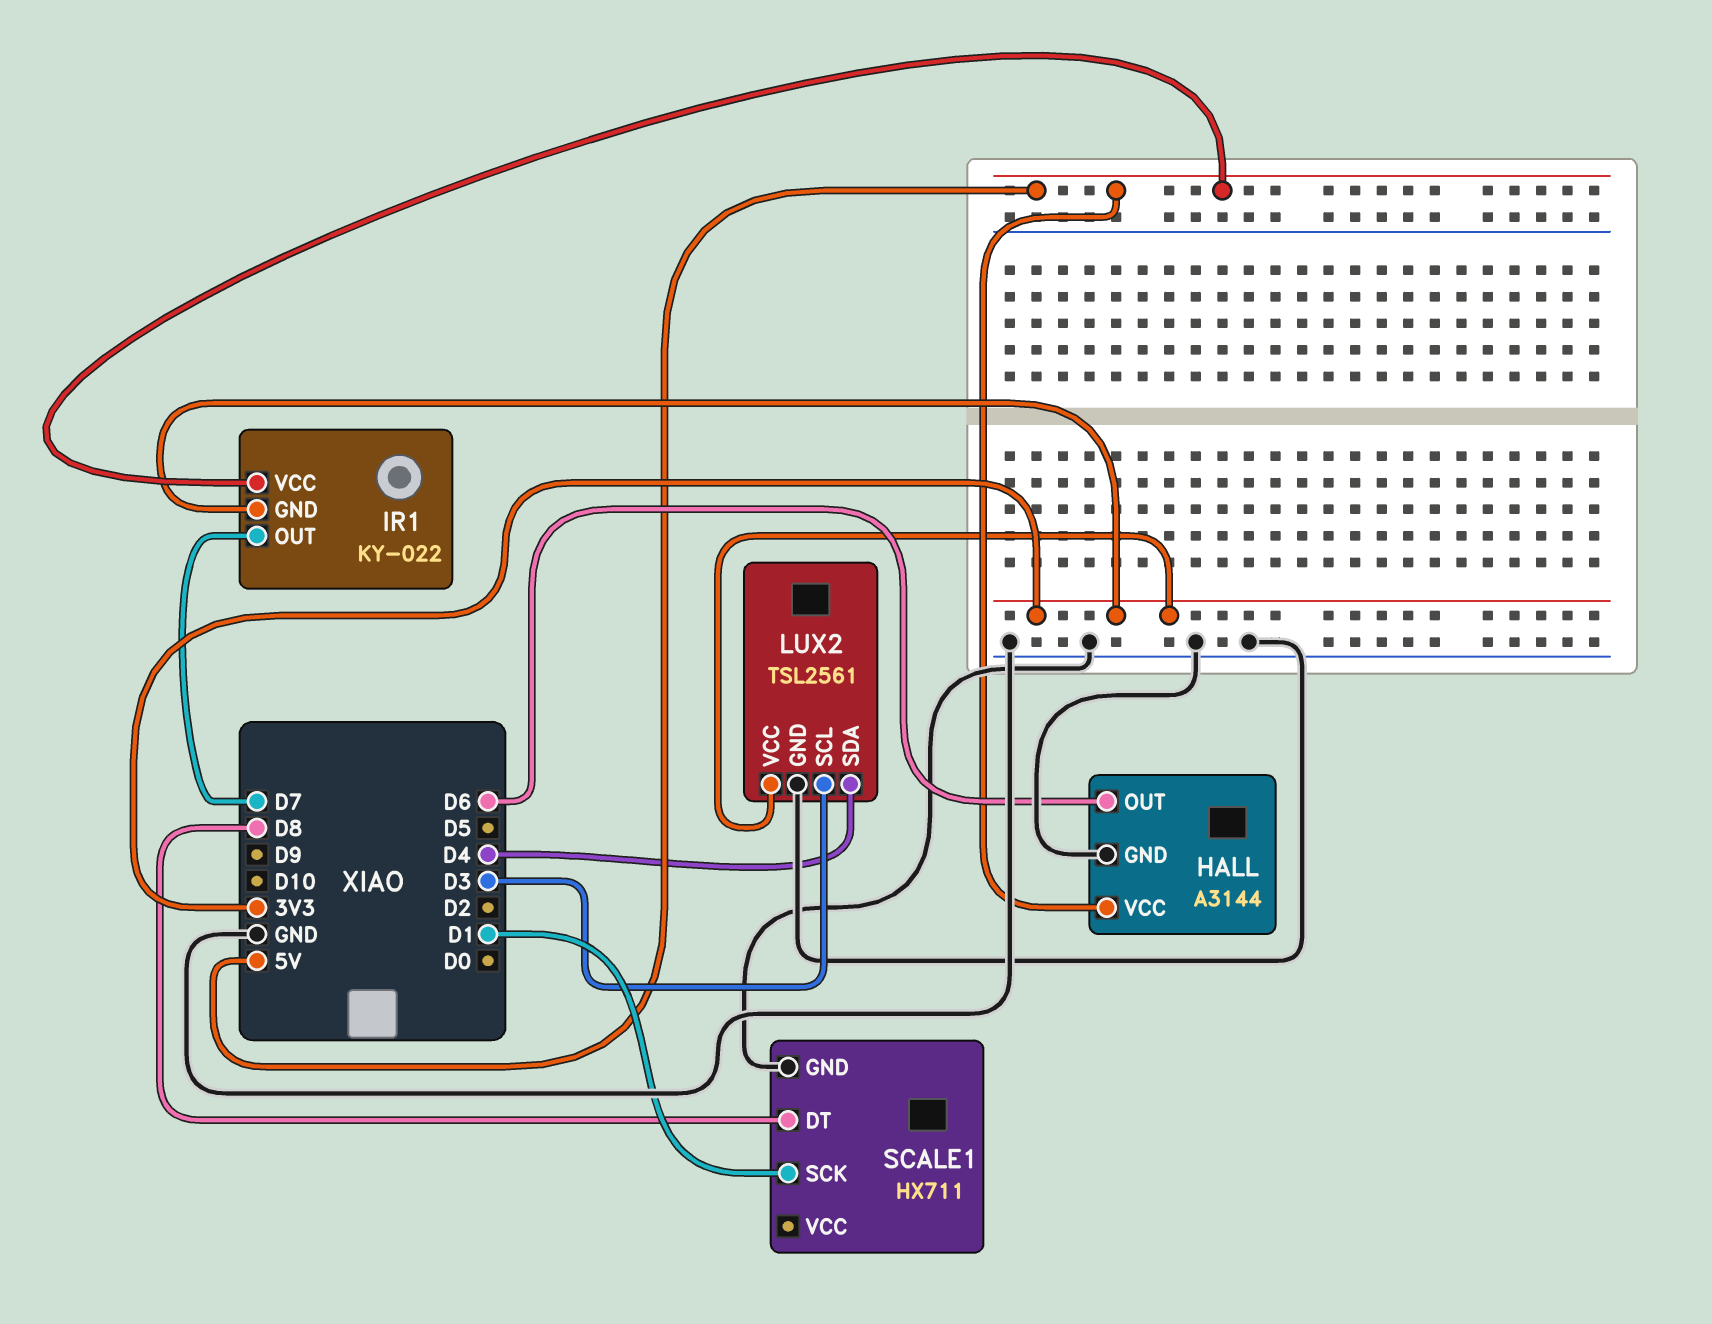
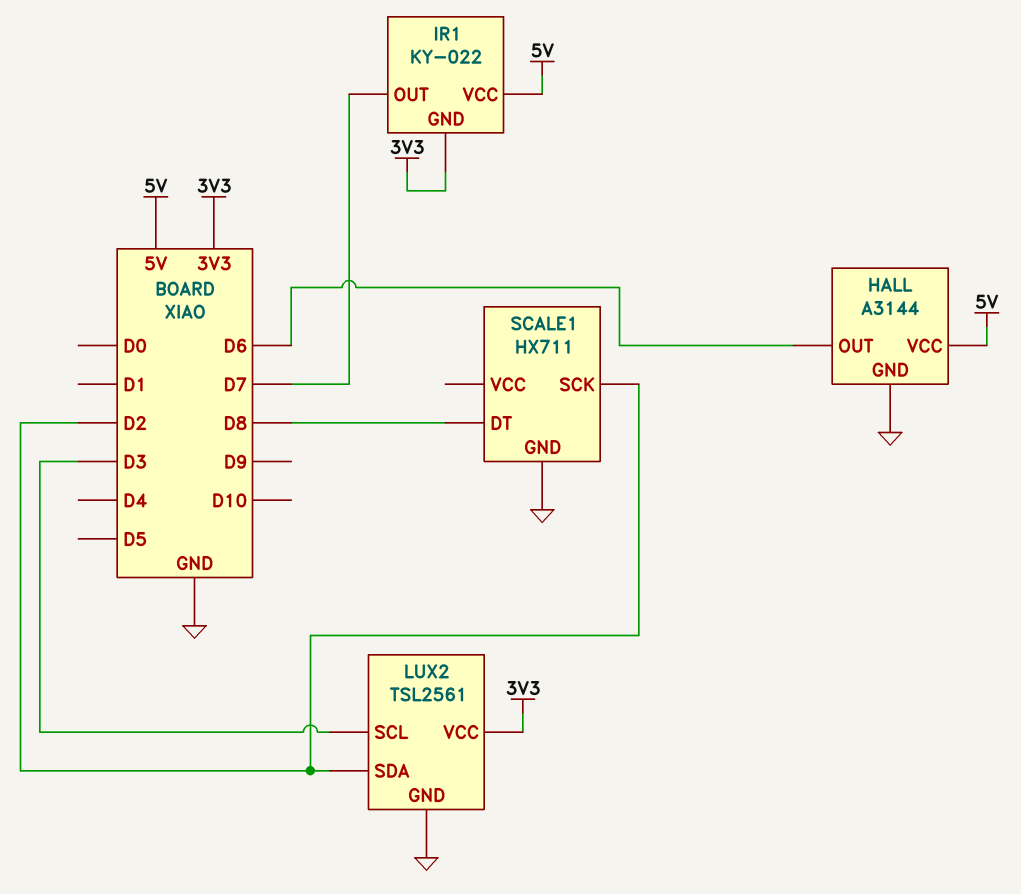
LUX2 pin SDA: D4 -> D2
SCALE1 pin SCK: D1 -> D2

